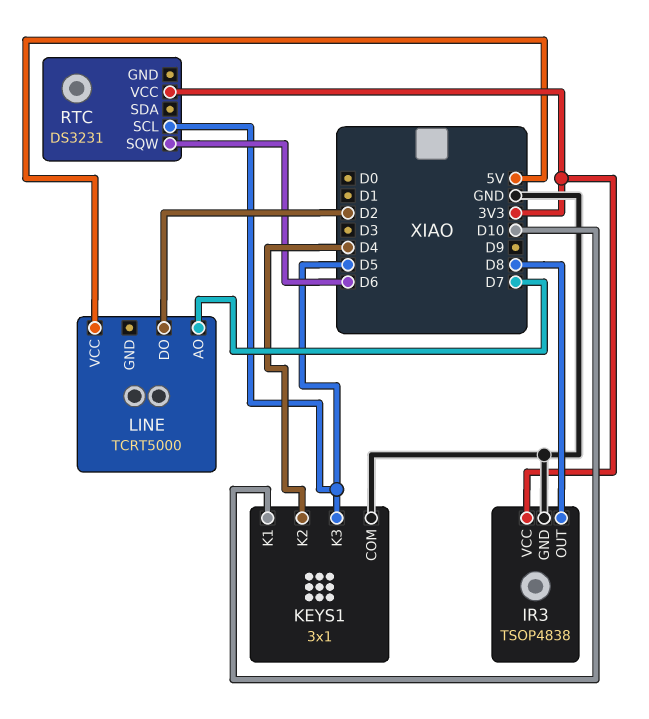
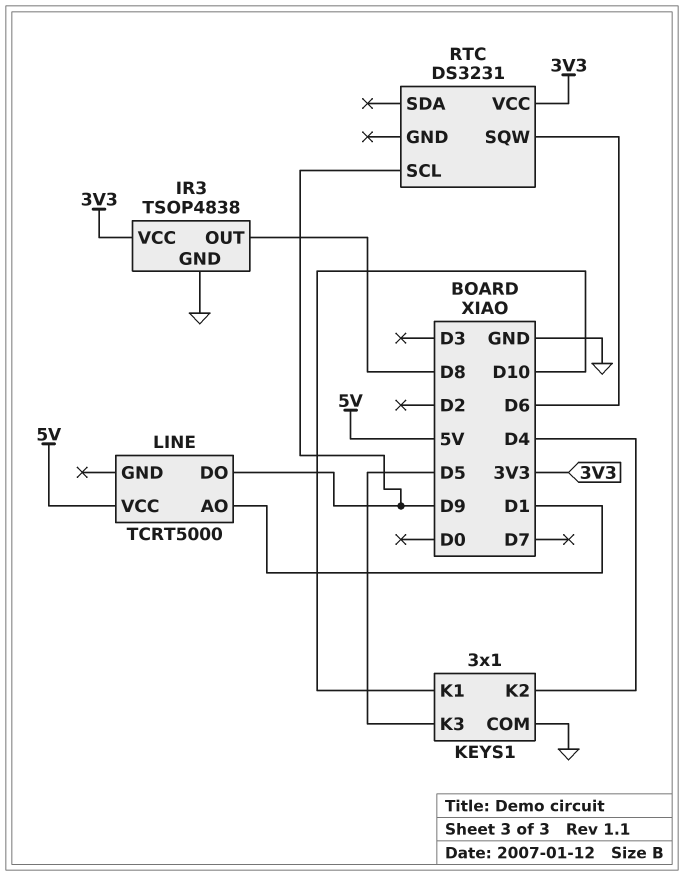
LINE pin AO: D7 -> D1
LINE pin DO: D2 -> D9
RTC pin SCL: D5 -> D9

